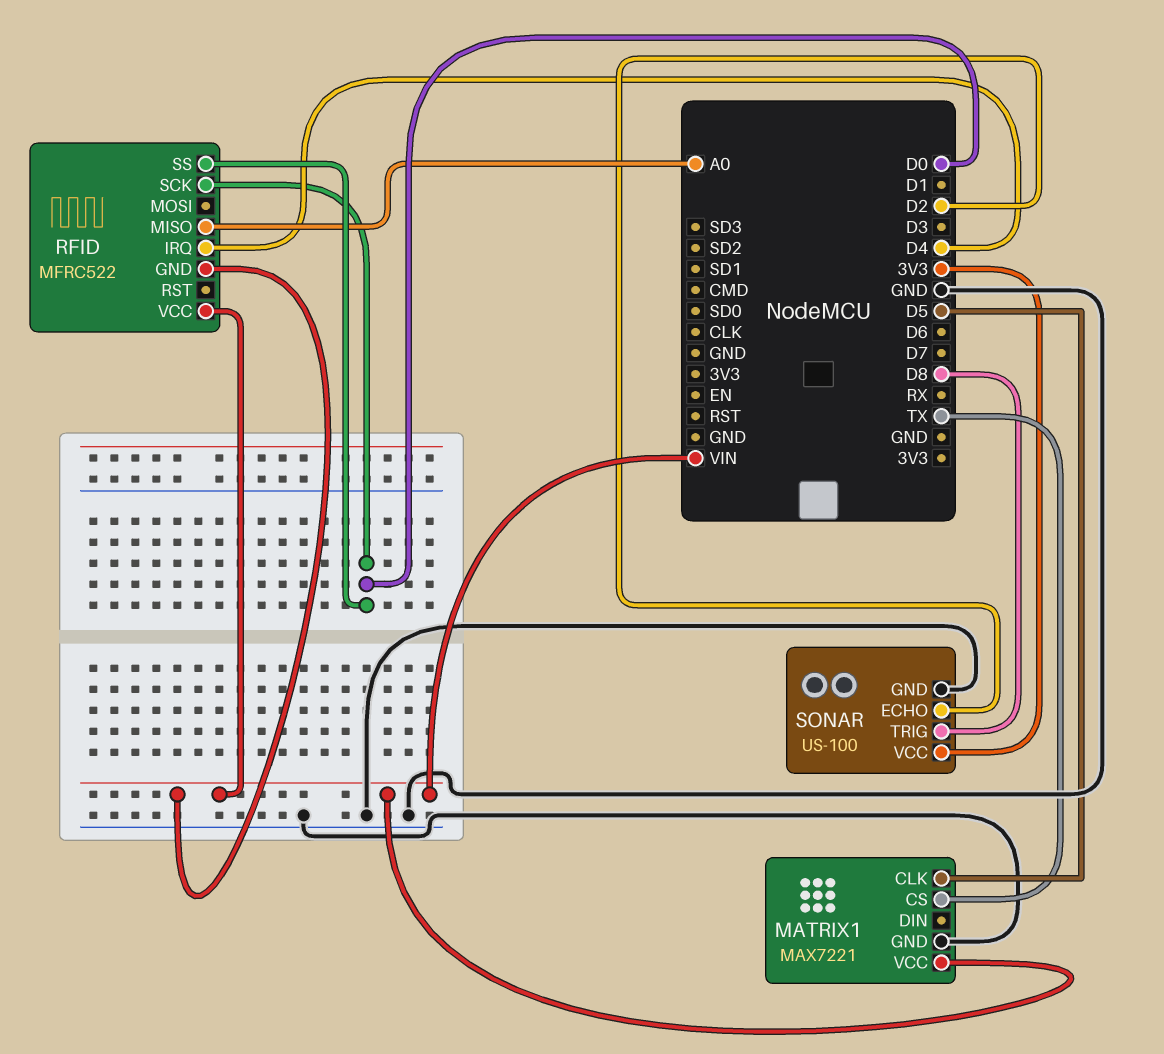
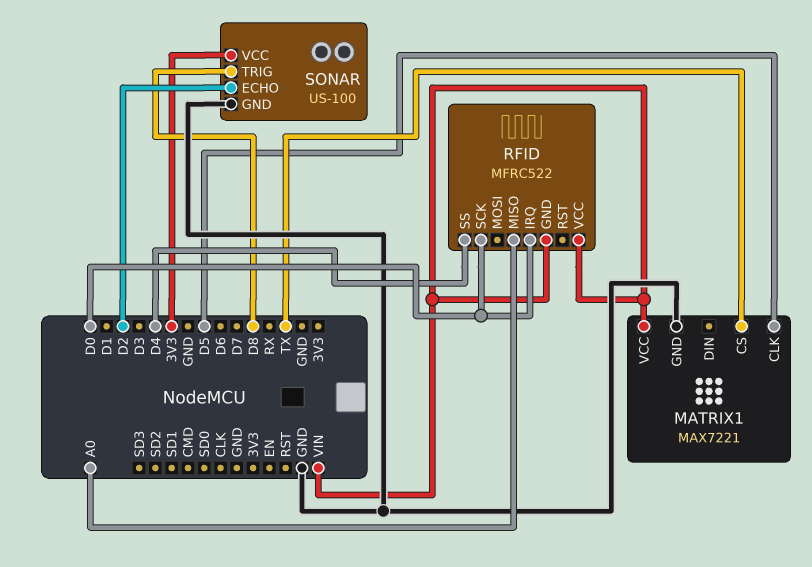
RFID pin IRQ: D4 -> D0
RFID pin SS: D0 -> D4

